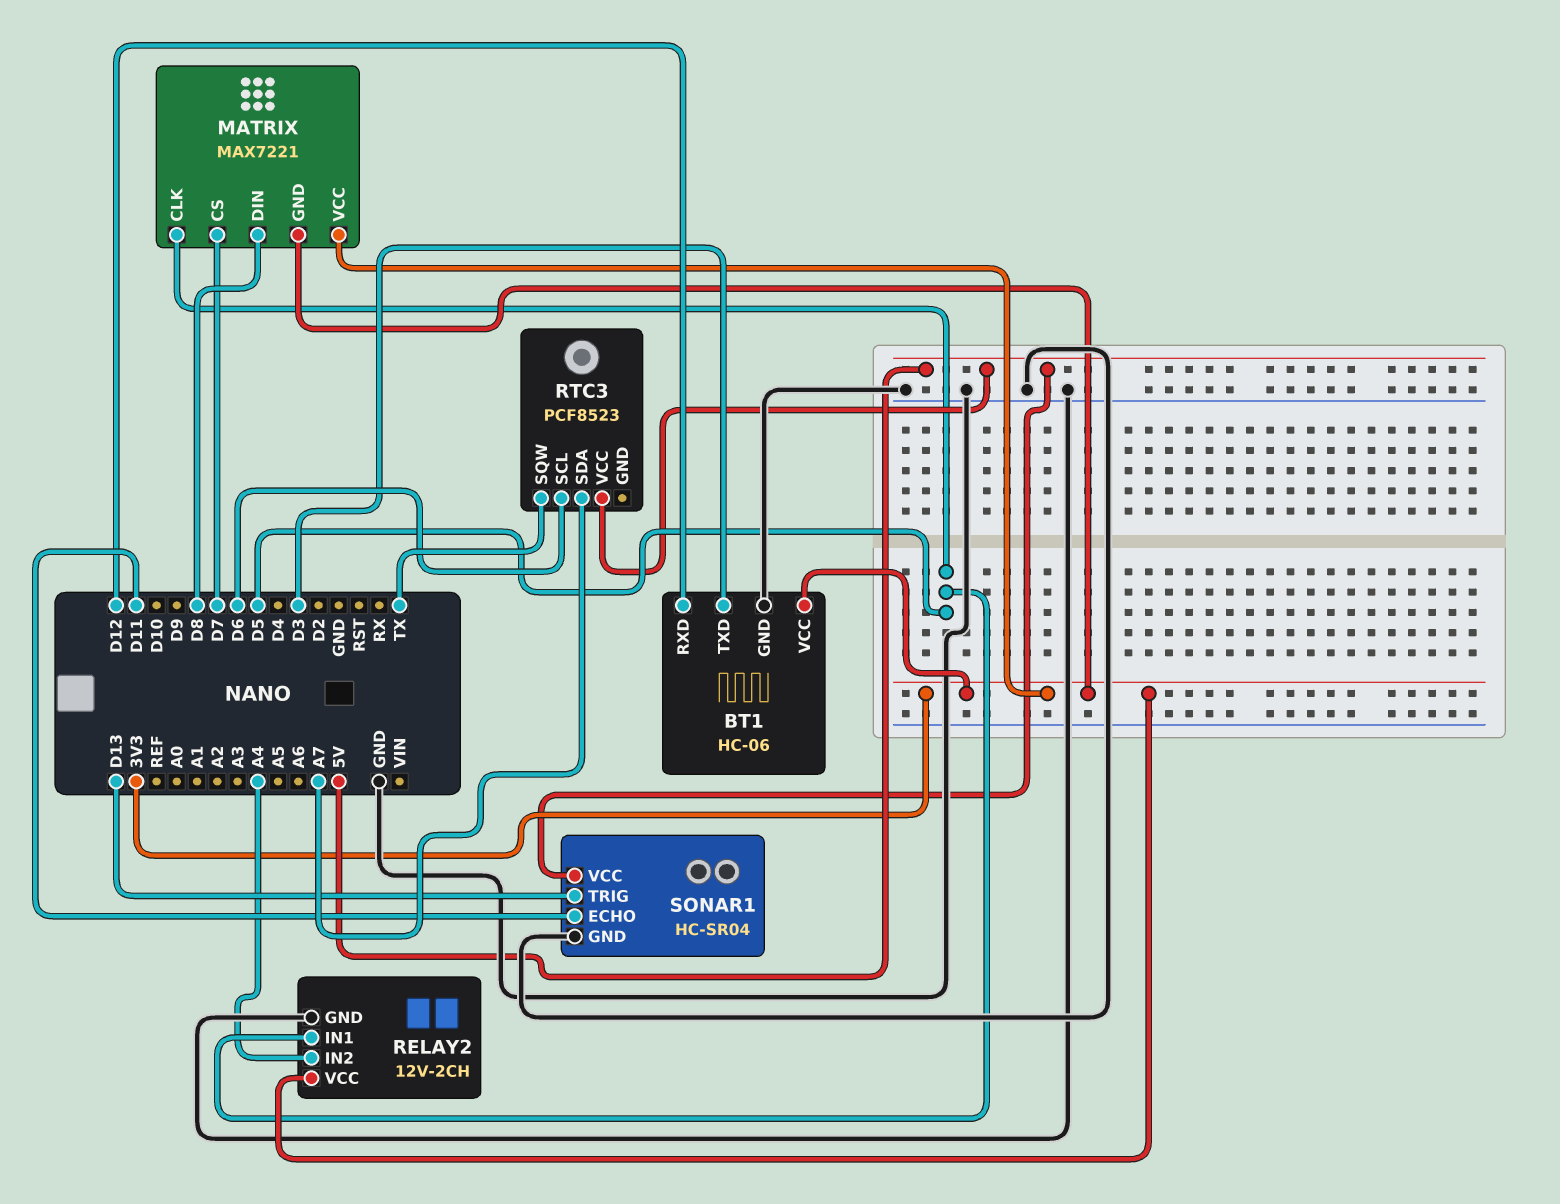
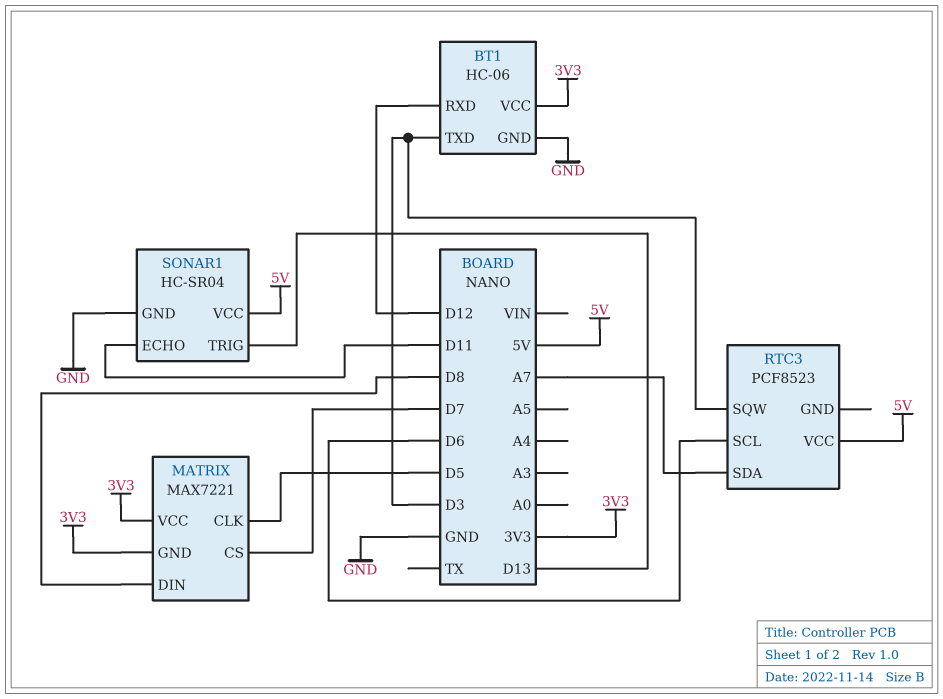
RELAY2: 12V-2CH -> none
RELAY2 pin GND: GND -> none
RELAY2 pin IN1: D5 -> none
RELAY2 pin IN2: A4 -> none
RELAY2 pin VCC: 3V3 -> none
RTC3 pin SQW: TX -> D3

